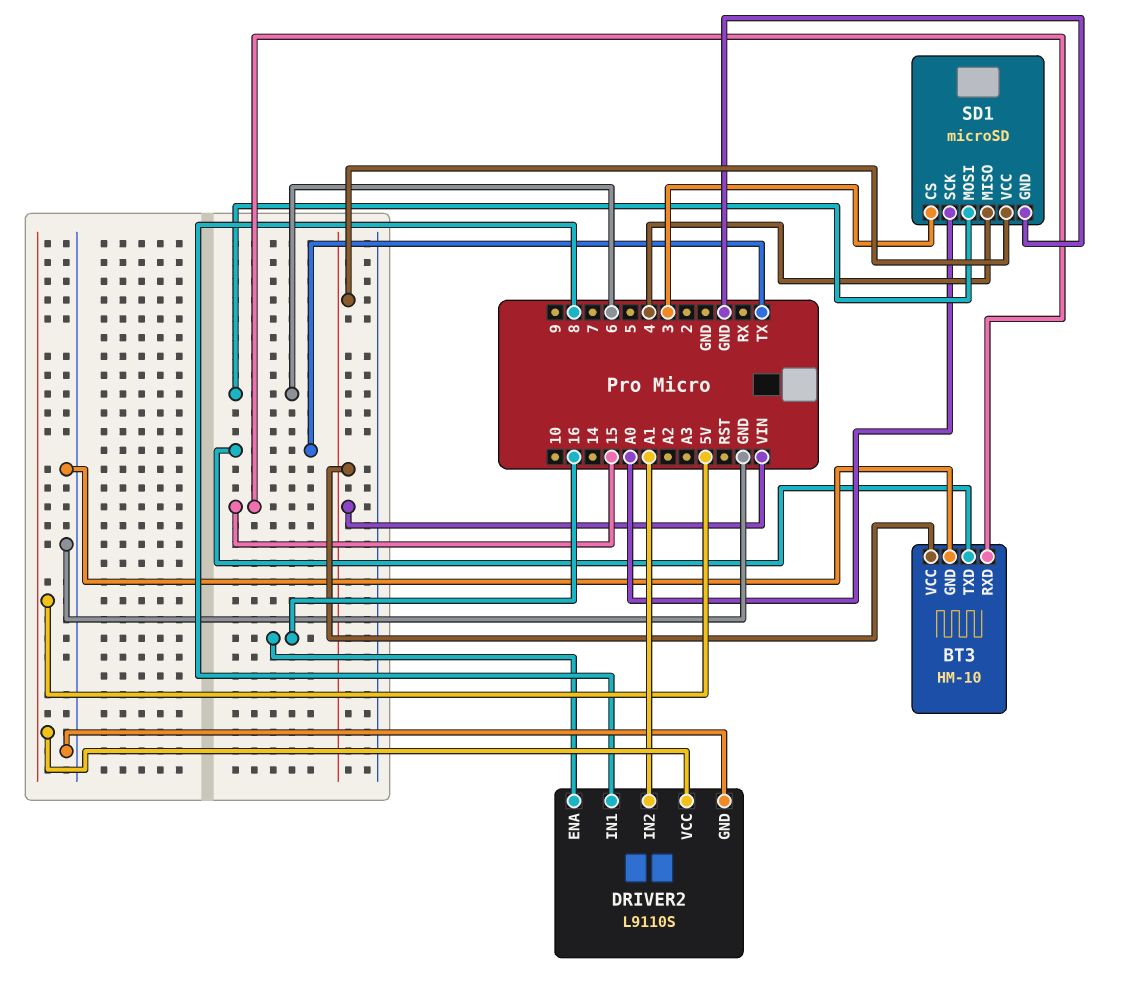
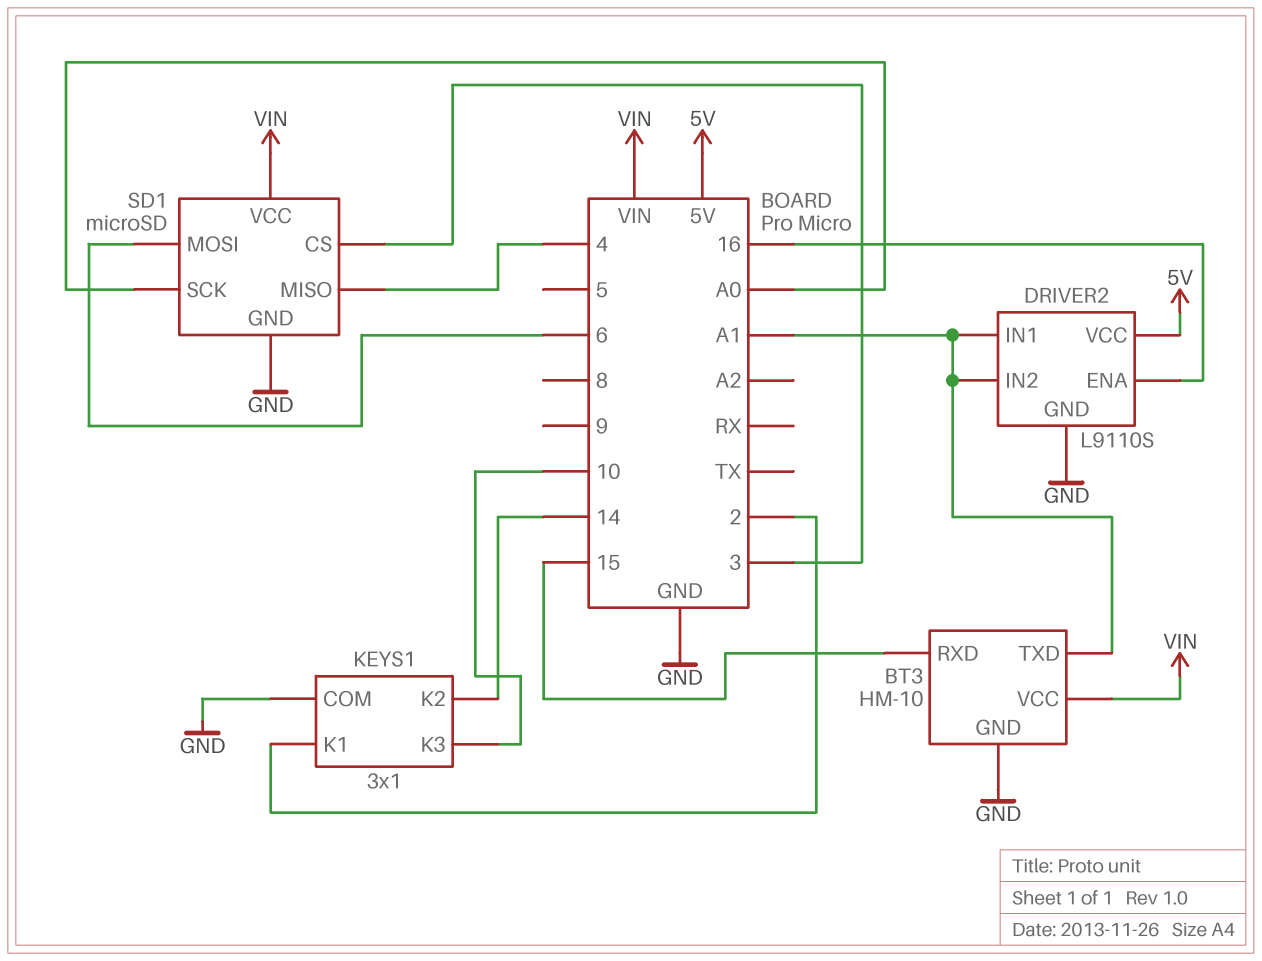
BT3 pin TXD: TX -> A1
DRIVER2 pin IN1: 8 -> A1
KEYS1: none -> 3x1
KEYS1 pin COM: none -> GND
KEYS1 pin K1: none -> 2
KEYS1 pin K2: none -> 14
KEYS1 pin K3: none -> 10

